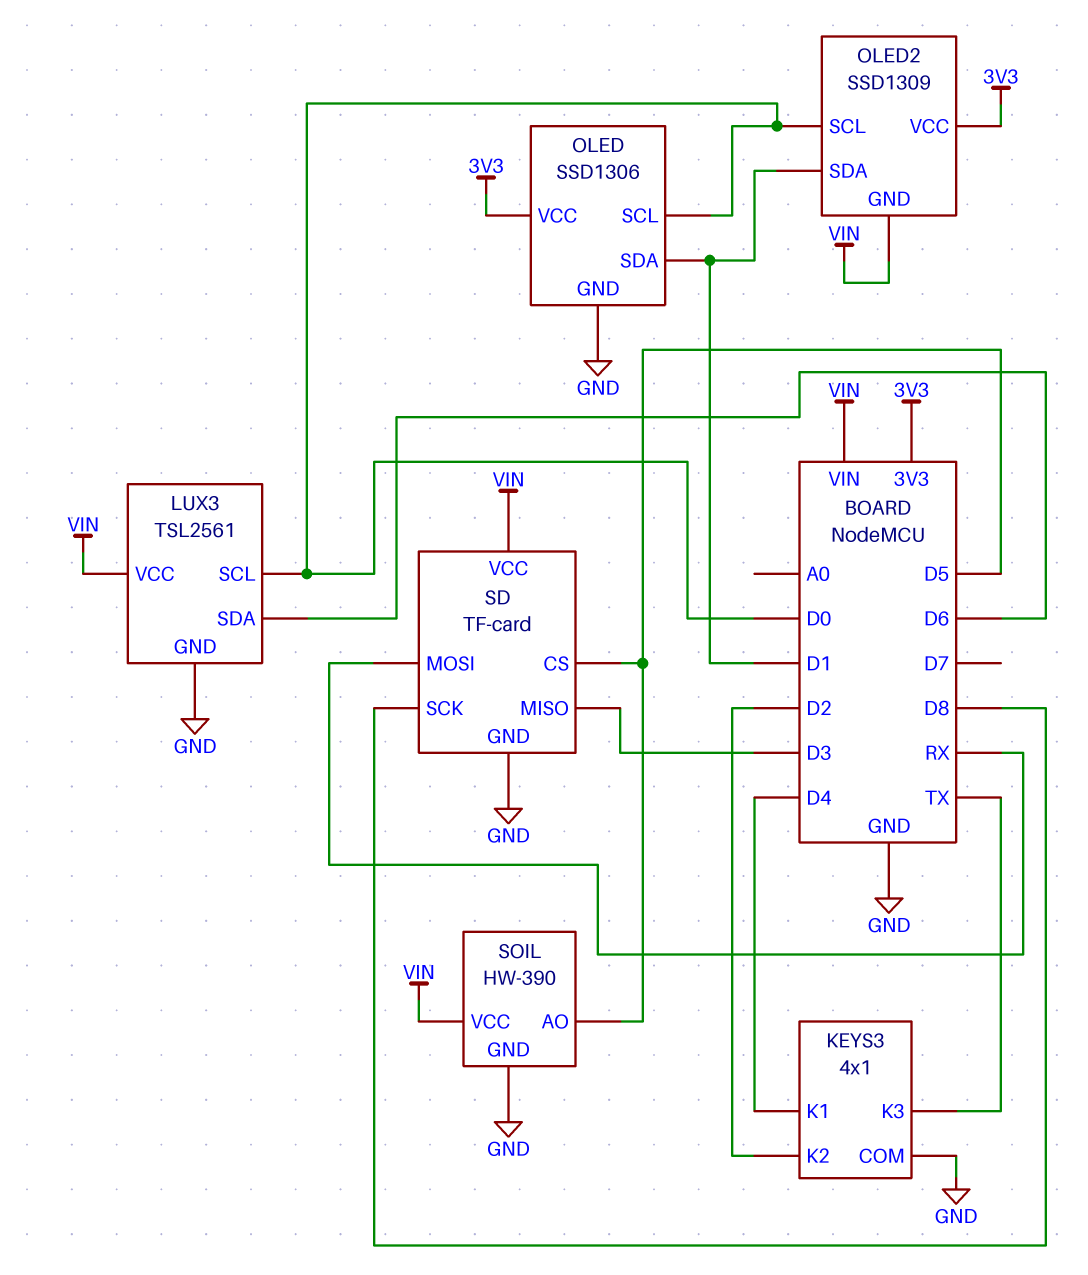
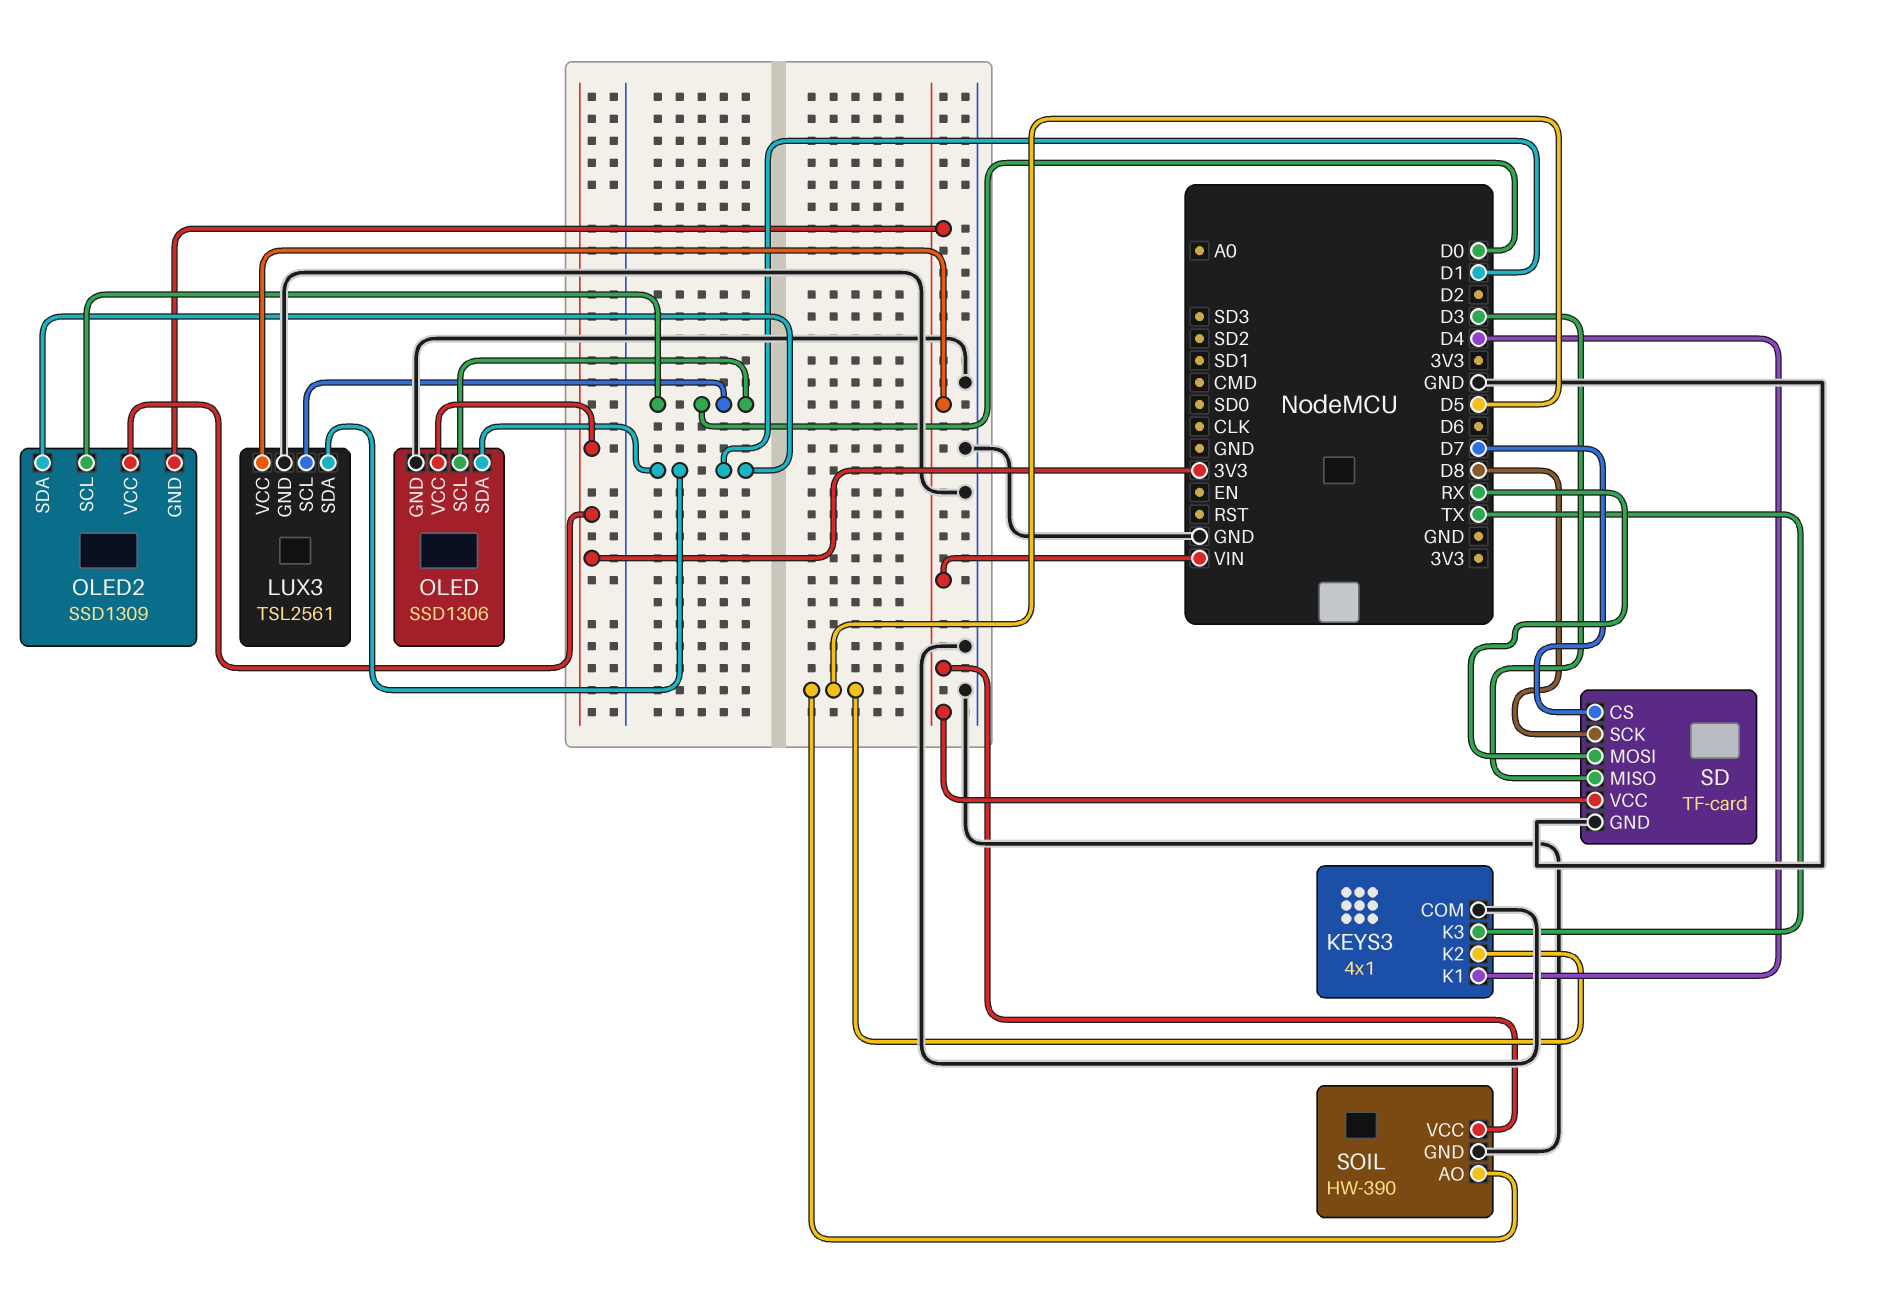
KEYS3 pin K2: D2 -> D5
LUX3 pin SDA: D6 -> D1
SD pin CS: D5 -> D7

